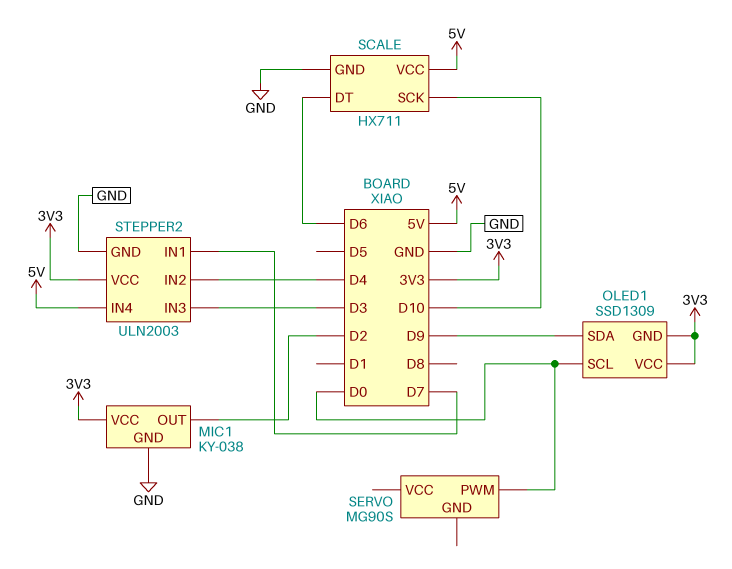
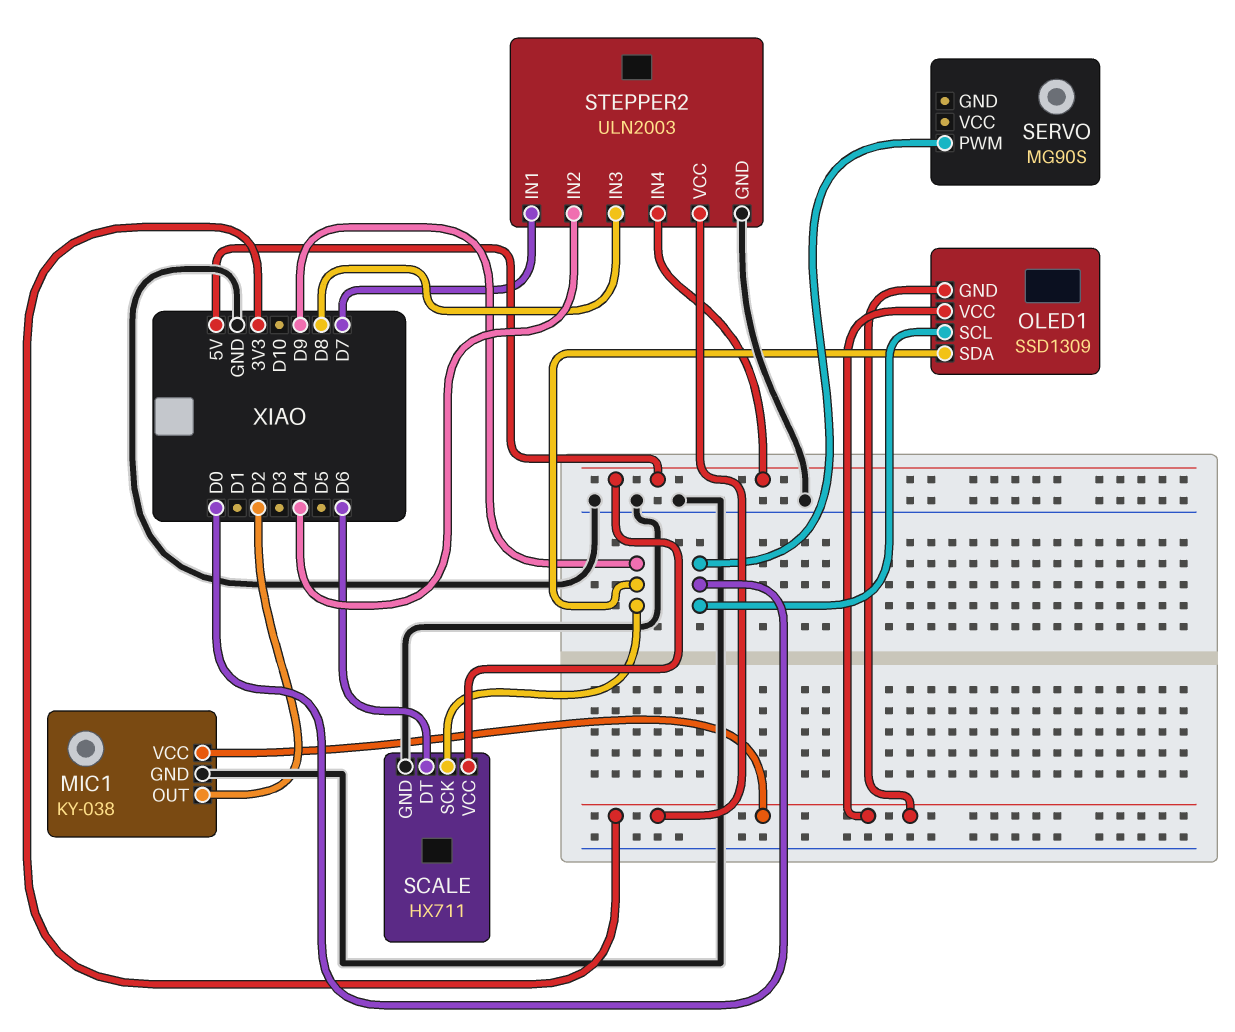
SCALE pin SCK: D10 -> D9
STEPPER2 pin IN3: D3 -> D8

